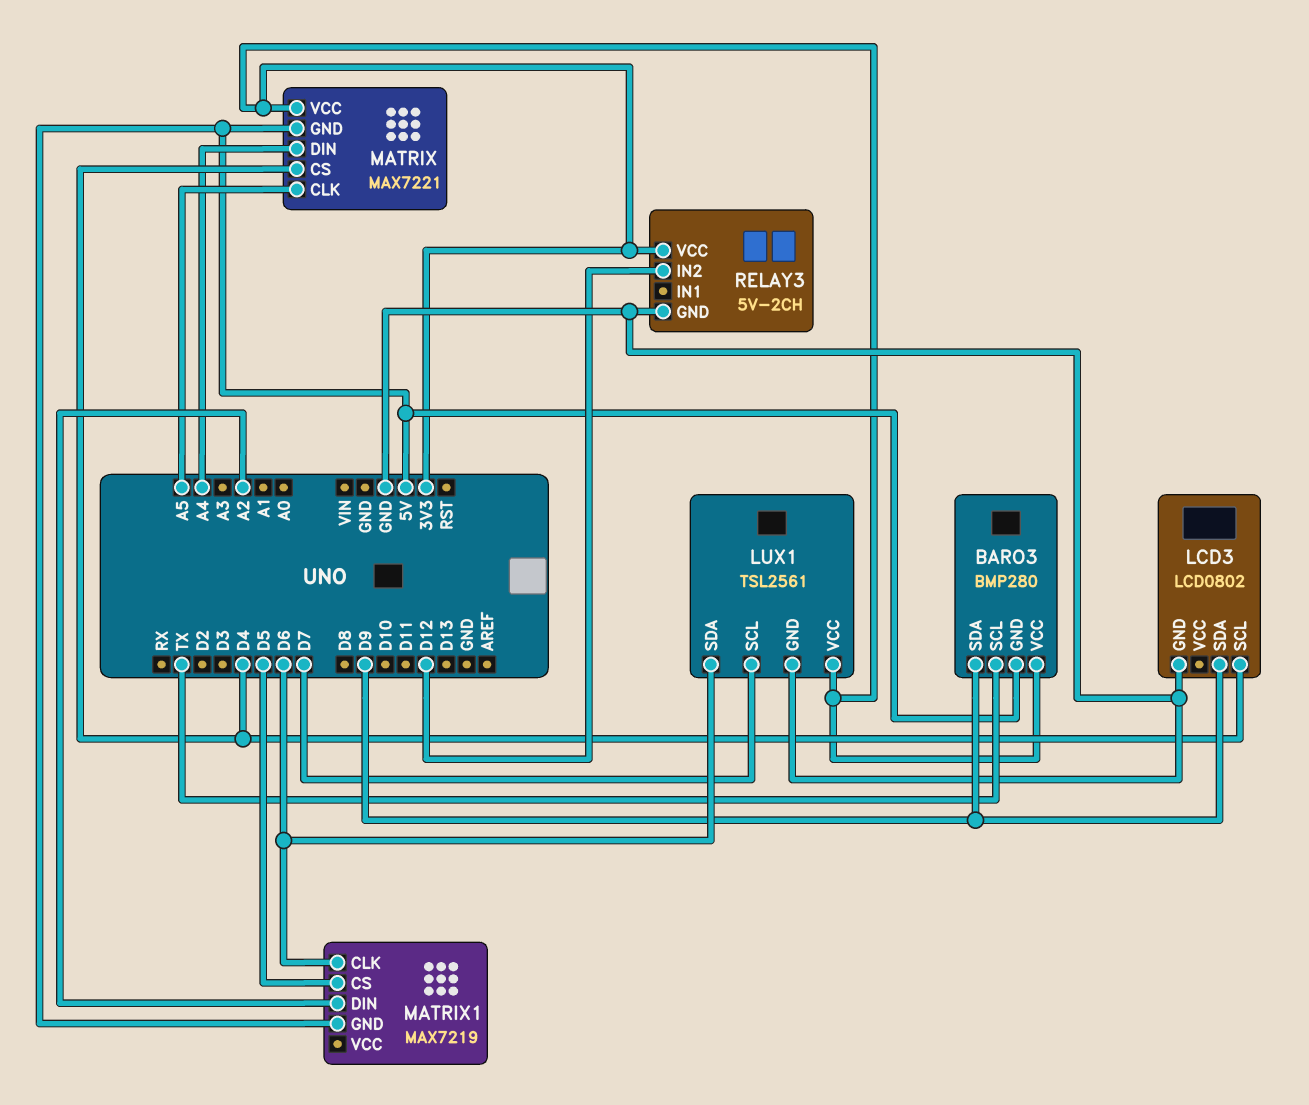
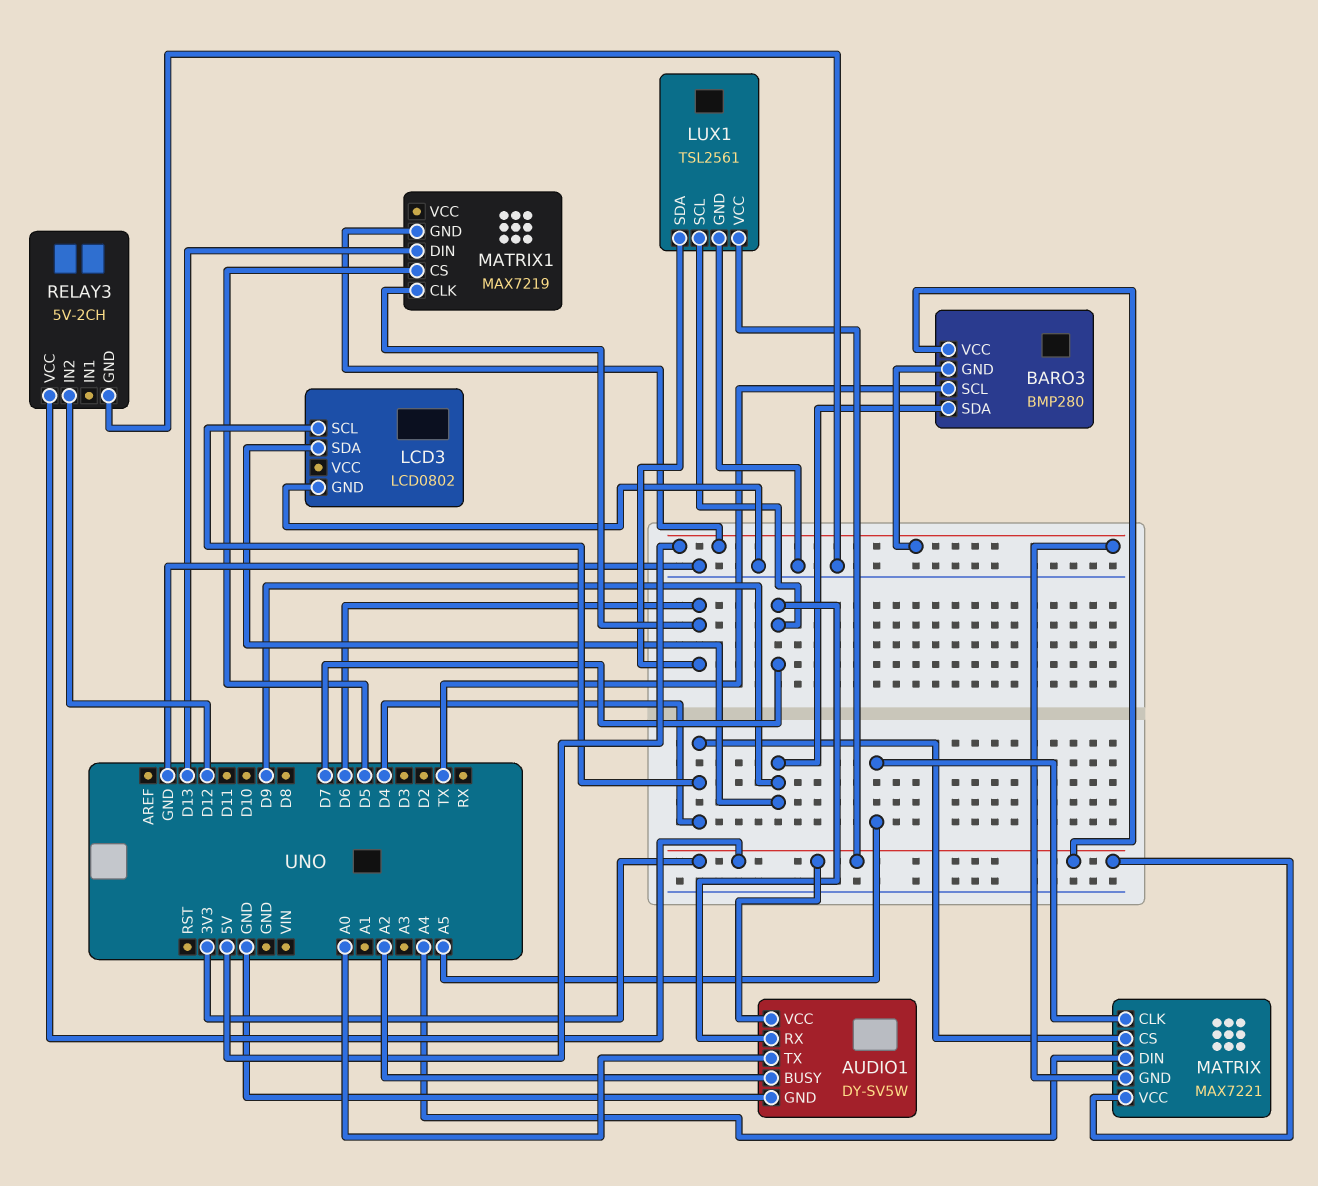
AUDIO1: none -> DY-SV5W
AUDIO1 pin BUSY: none -> A2
AUDIO1 pin GND: none -> GND
AUDIO1 pin RX: none -> D7
AUDIO1 pin TX: none -> A0
AUDIO1 pin VCC: none -> 3V3
MATRIX1 pin DIN: A2 -> D13

